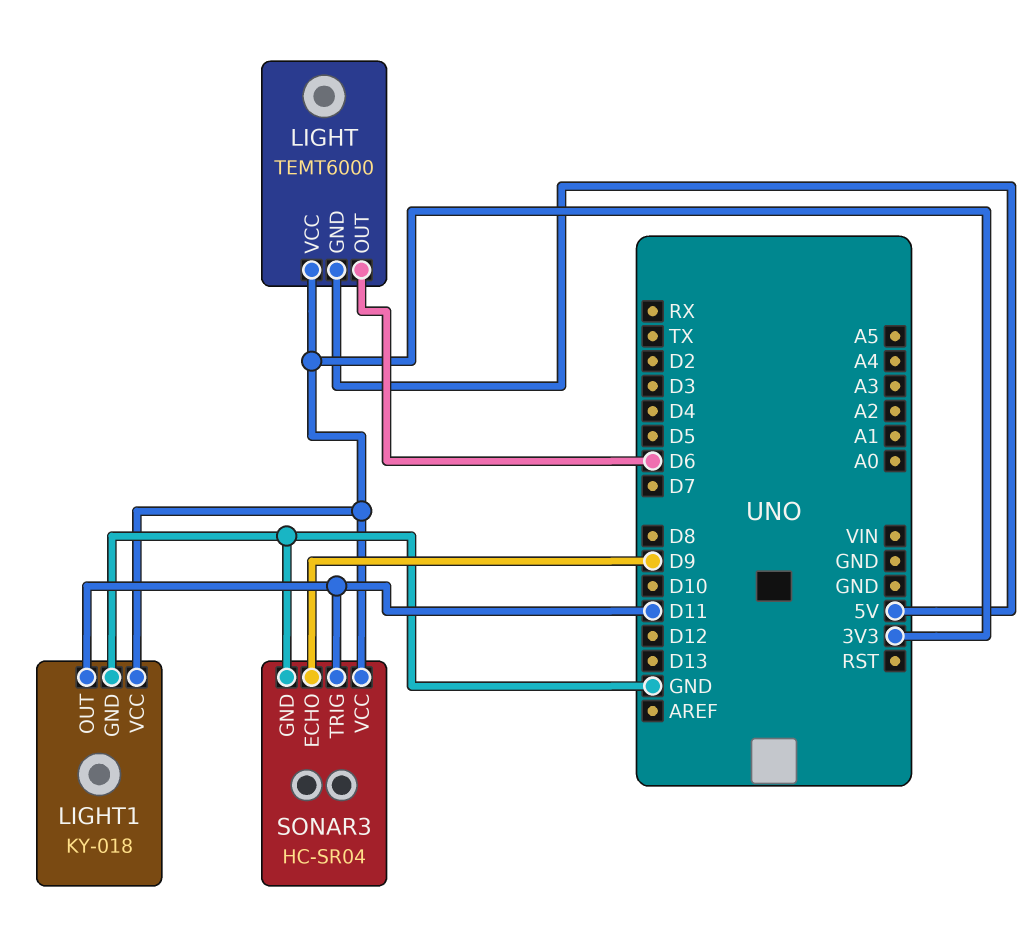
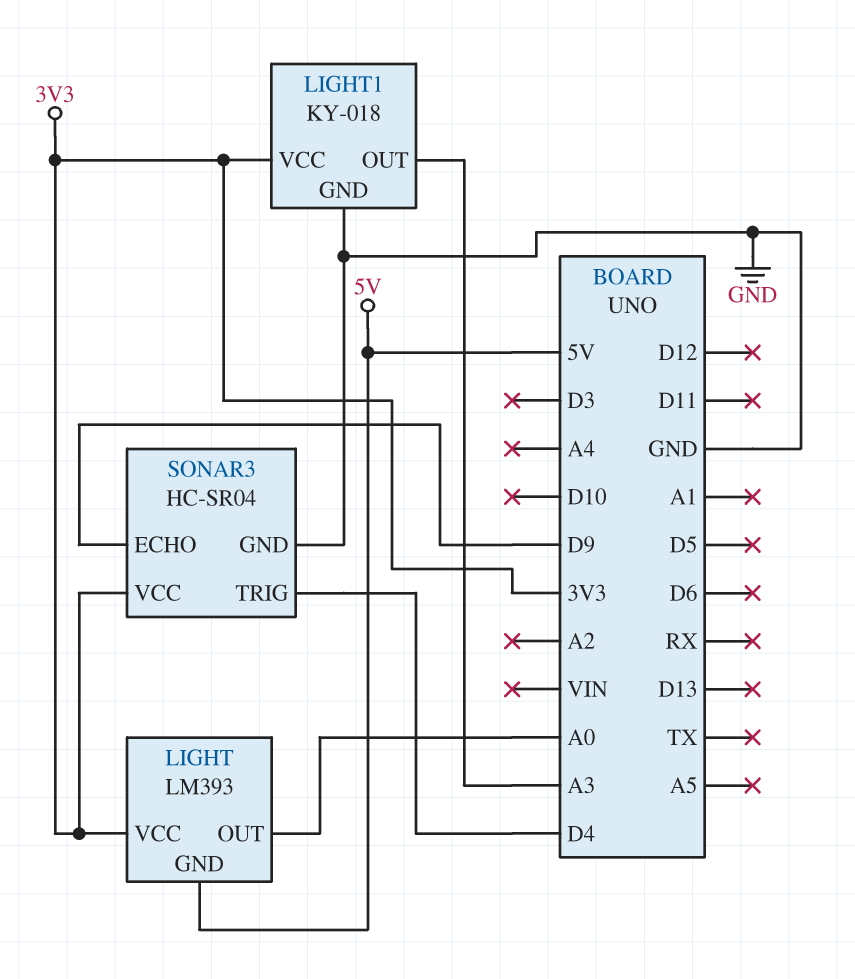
LIGHT: TEMT6000 -> LM393
LIGHT pin OUT: D6 -> A0
LIGHT1 pin OUT: D11 -> A3
SONAR3 pin TRIG: D11 -> D4

